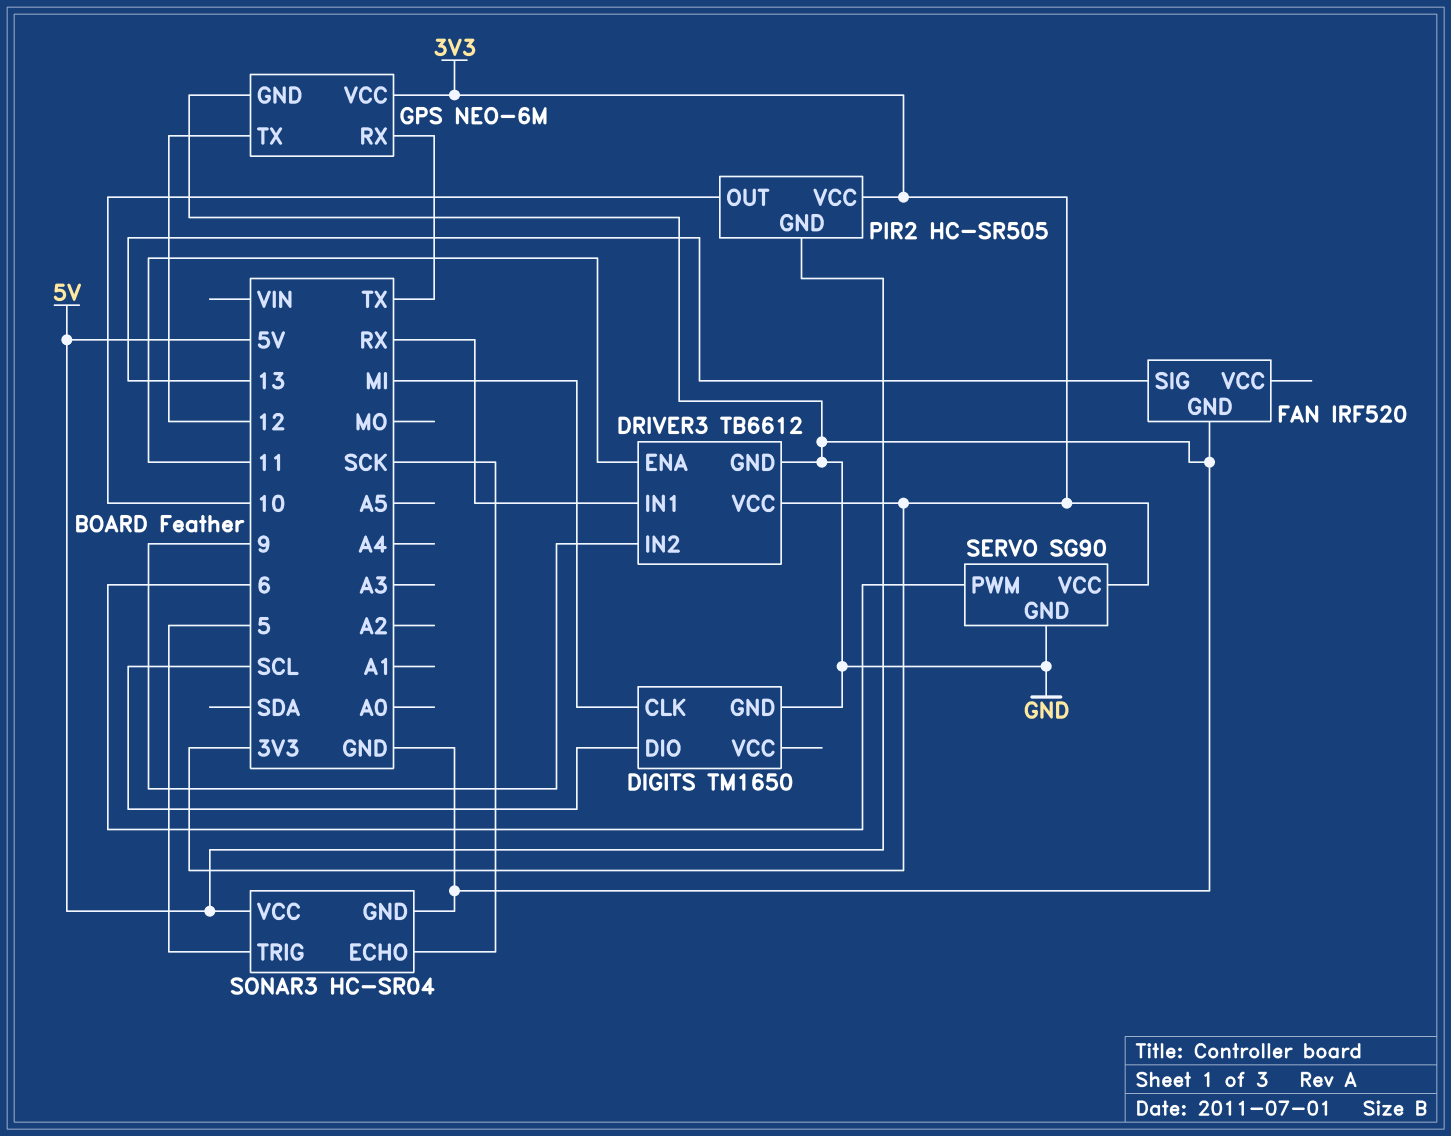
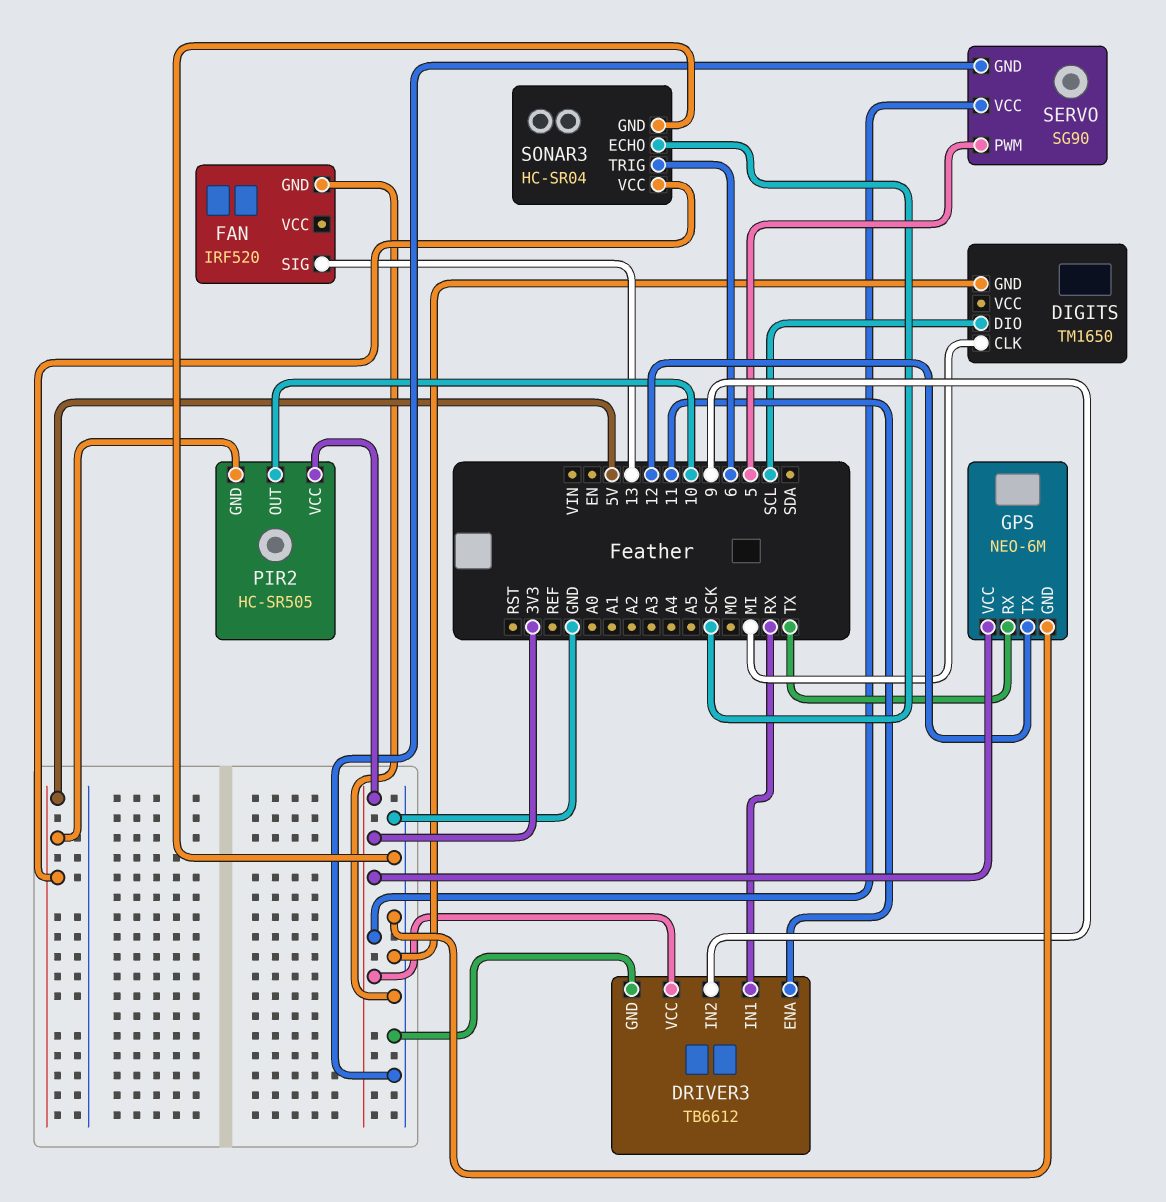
SERVO pin PWM: 6 -> 5
SONAR3 pin TRIG: 5 -> 6

